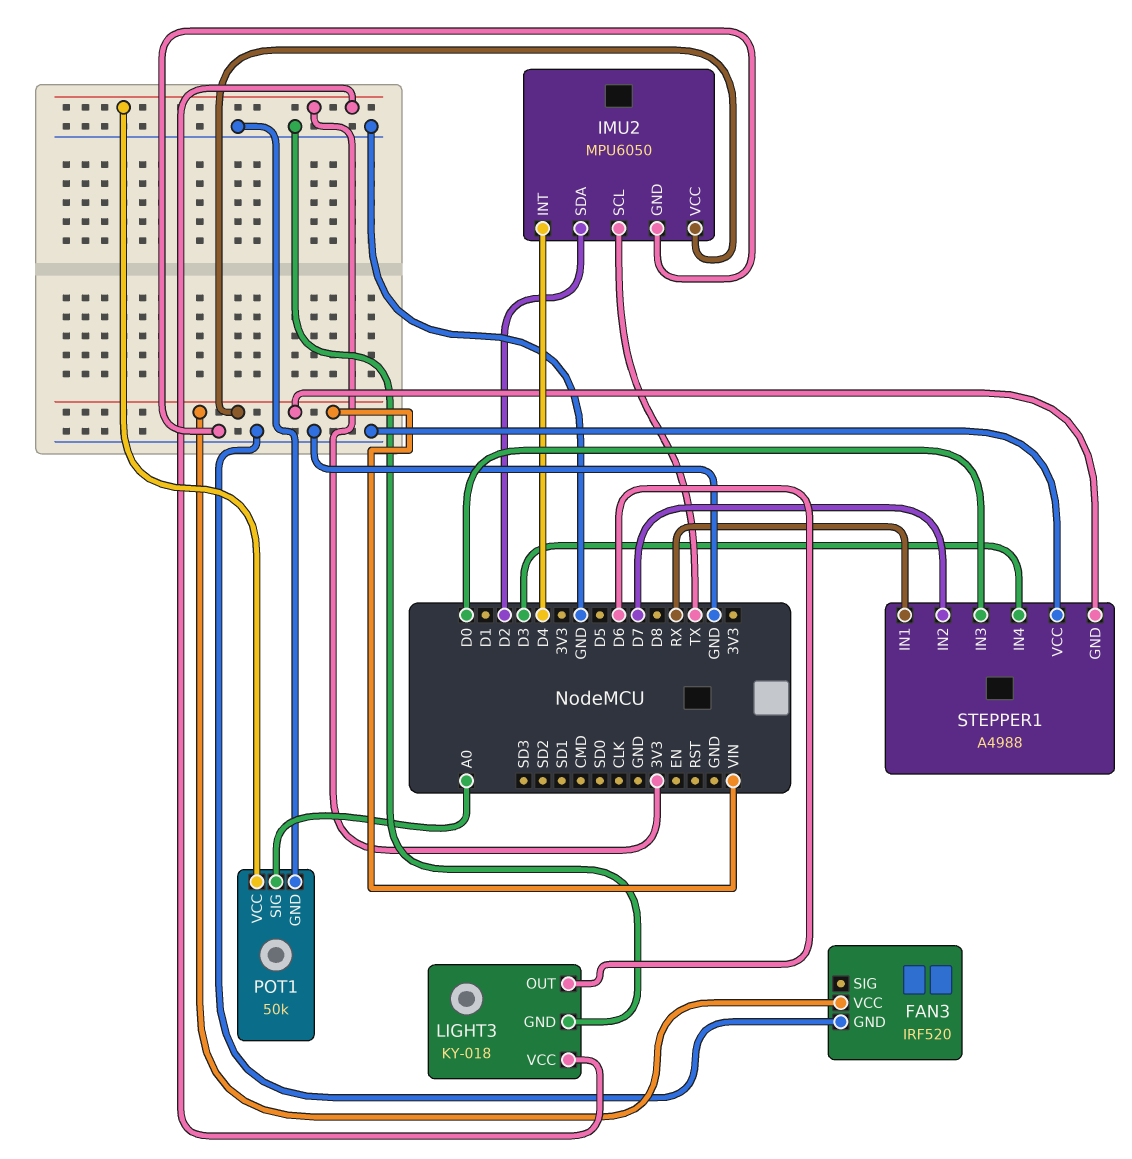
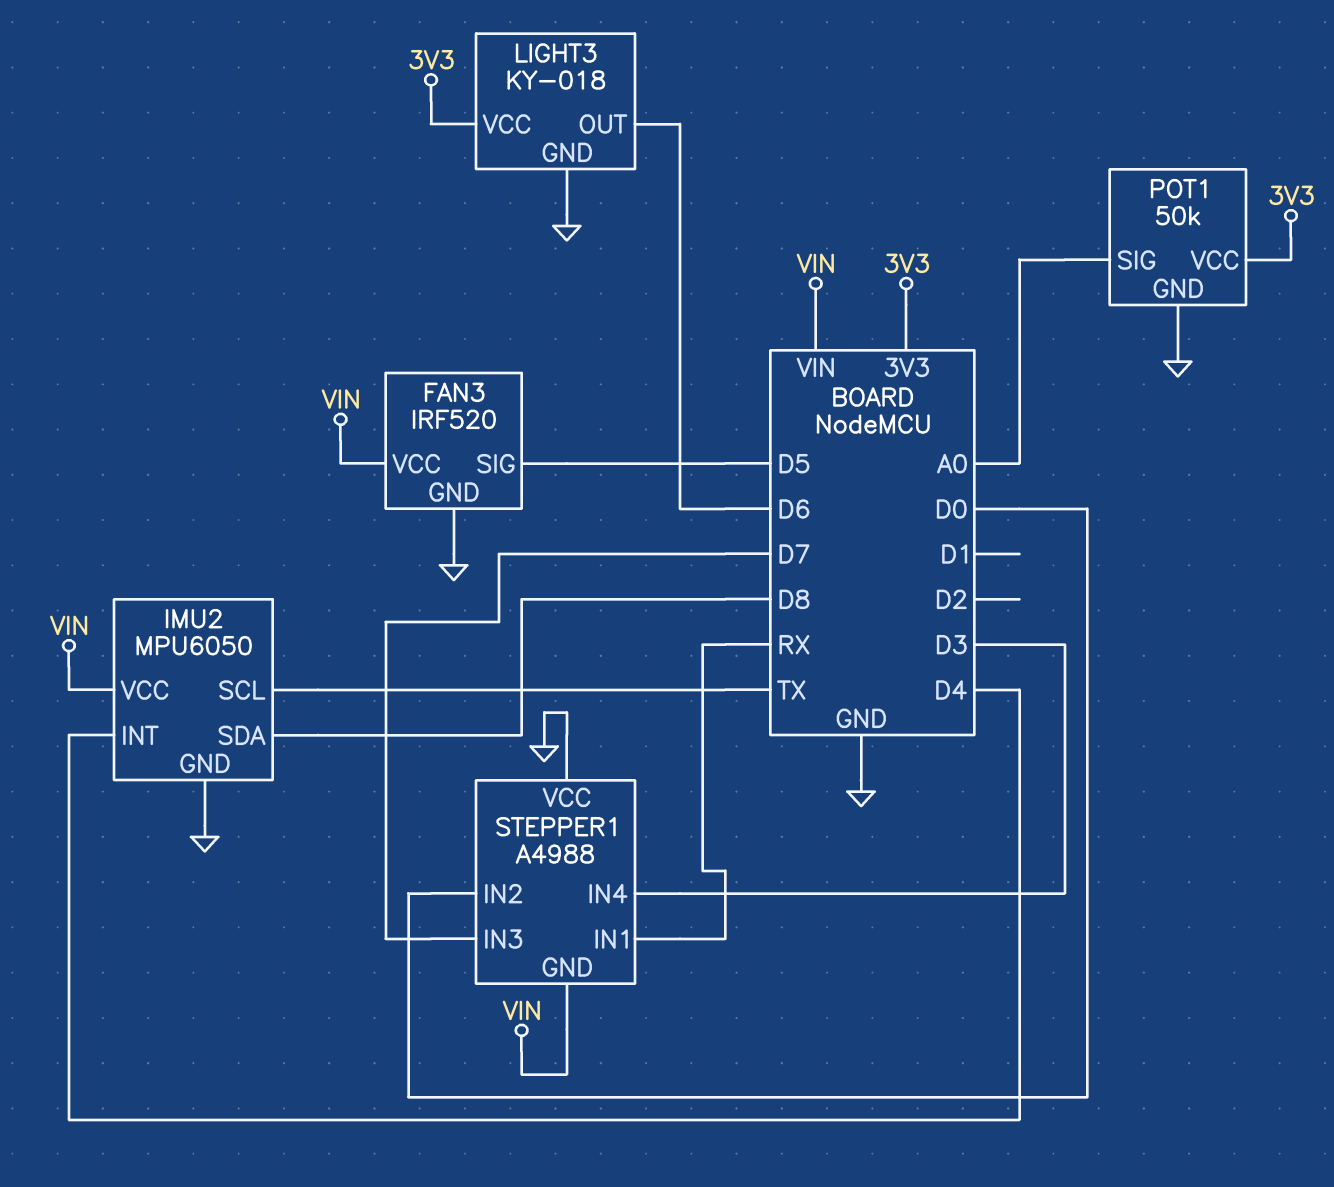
FAN3 pin SIG: none -> D5
IMU2 pin SDA: D2 -> D8
STEPPER1 pin IN2: D7 -> D0
STEPPER1 pin IN3: D0 -> D7

